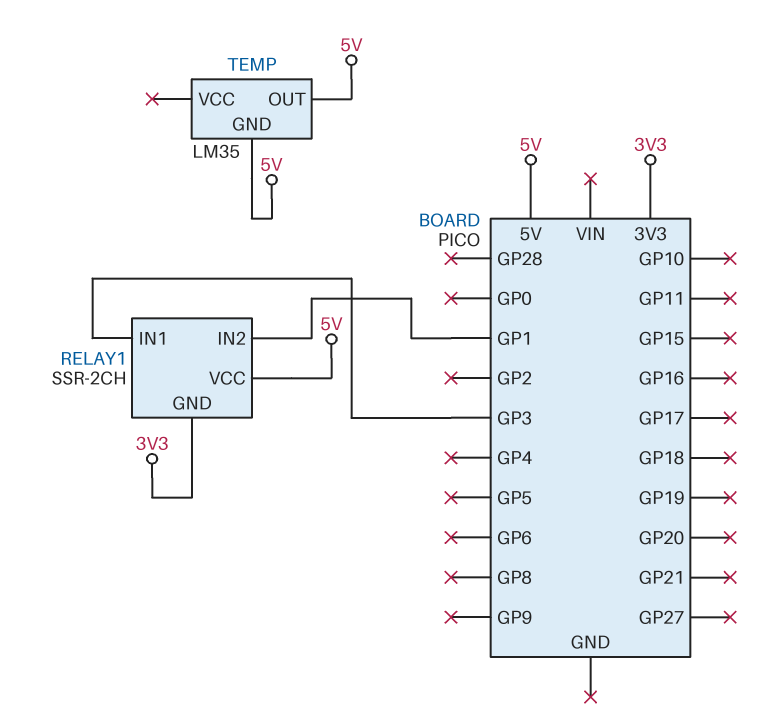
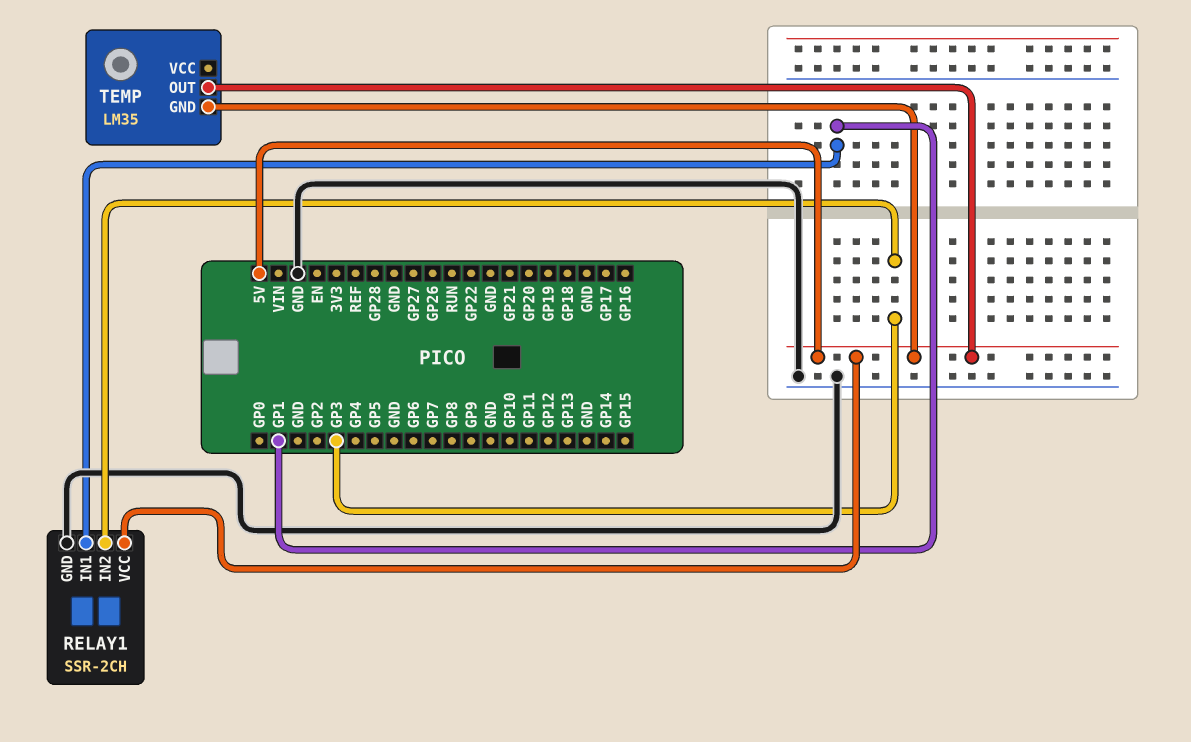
RELAY1 pin GND: 3V3 -> GND
RELAY1 pin IN1: GP3 -> GP1
RELAY1 pin IN2: GP1 -> GP3

